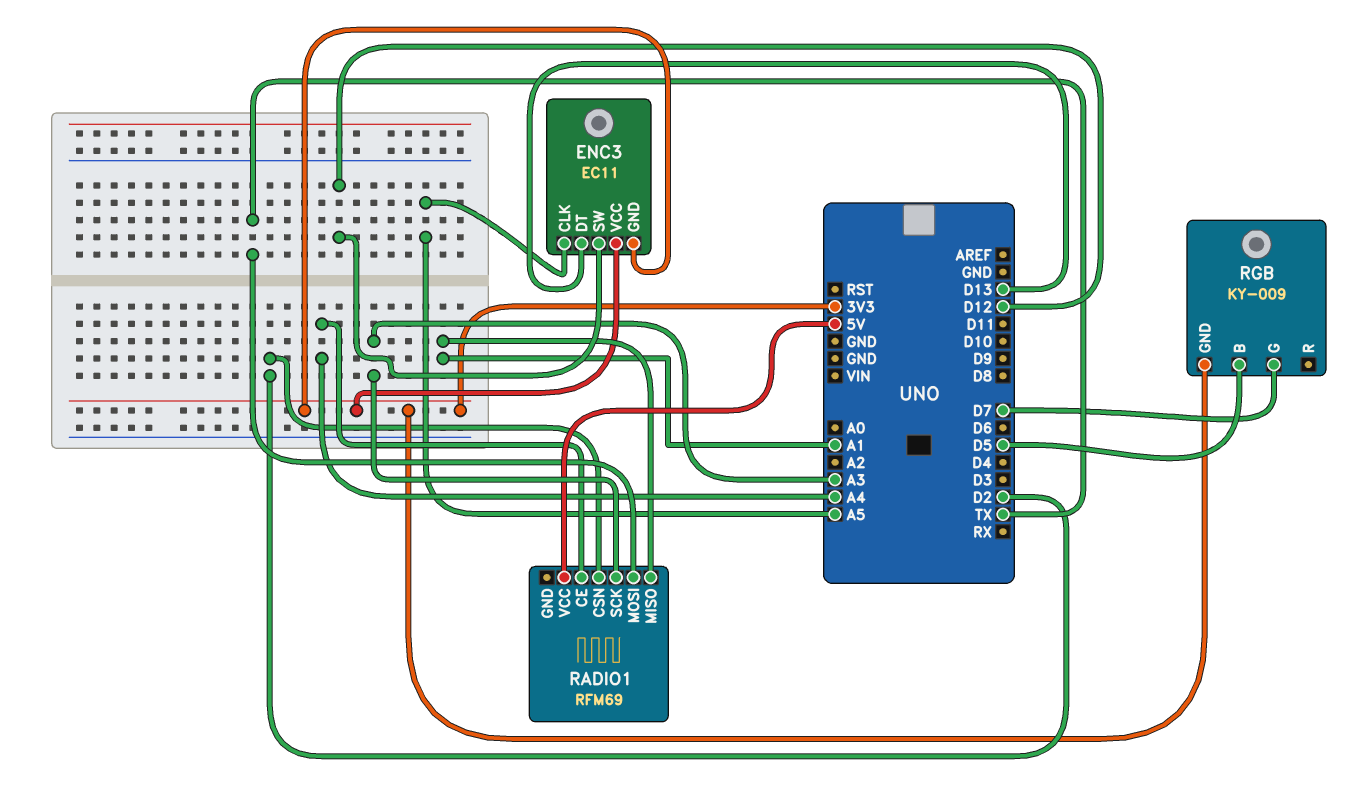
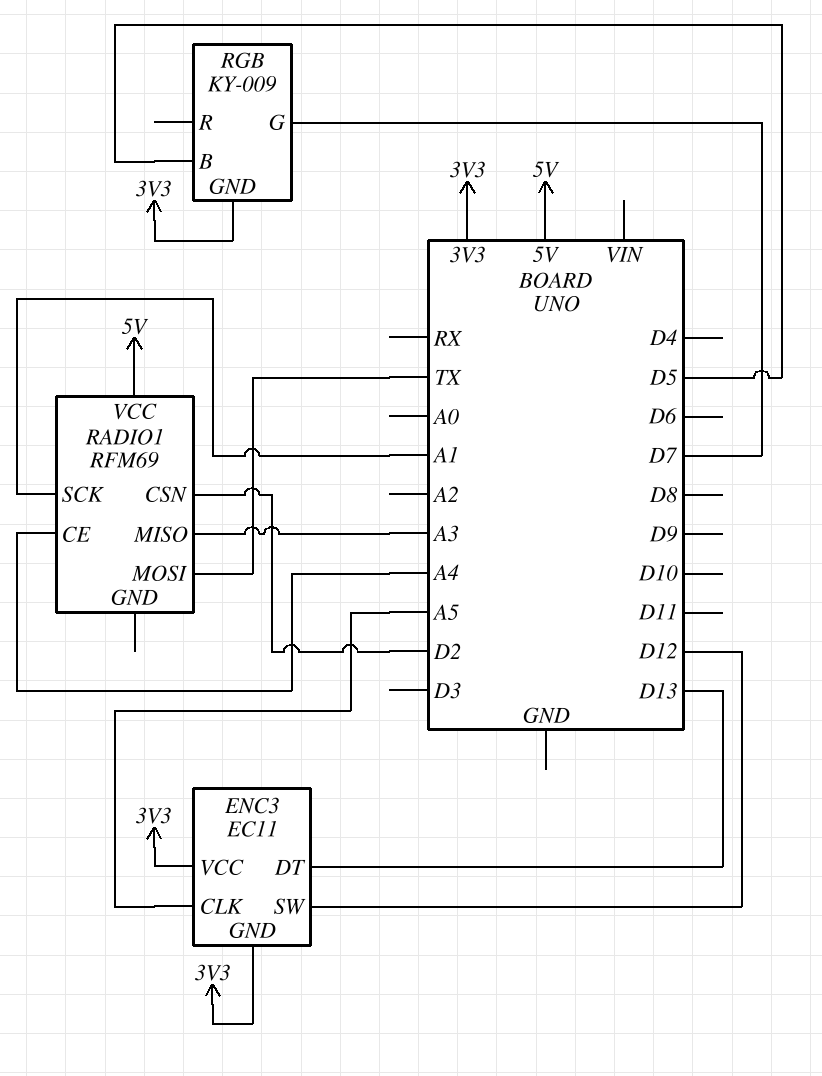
RADIO1 pin MISO: A1 -> A3
RADIO1 pin SCK: A3 -> A1

